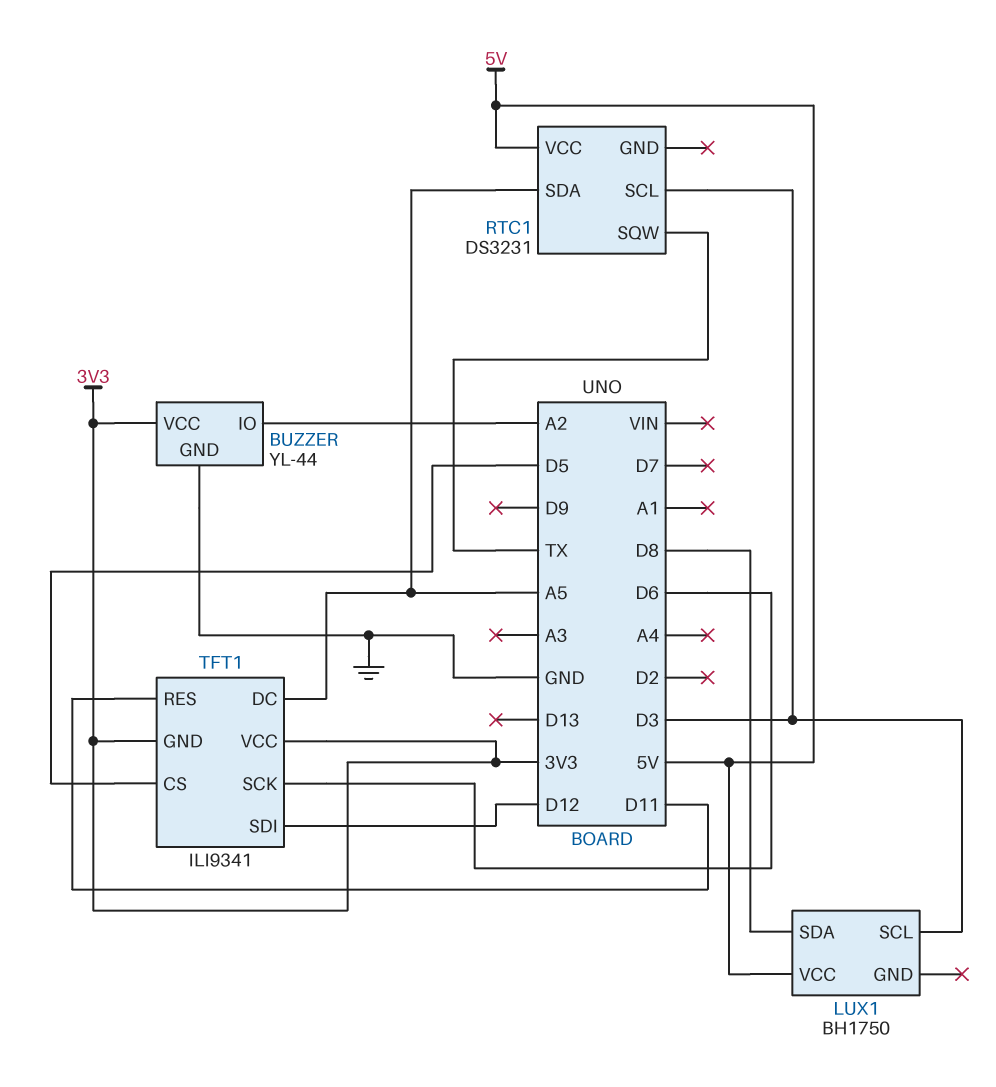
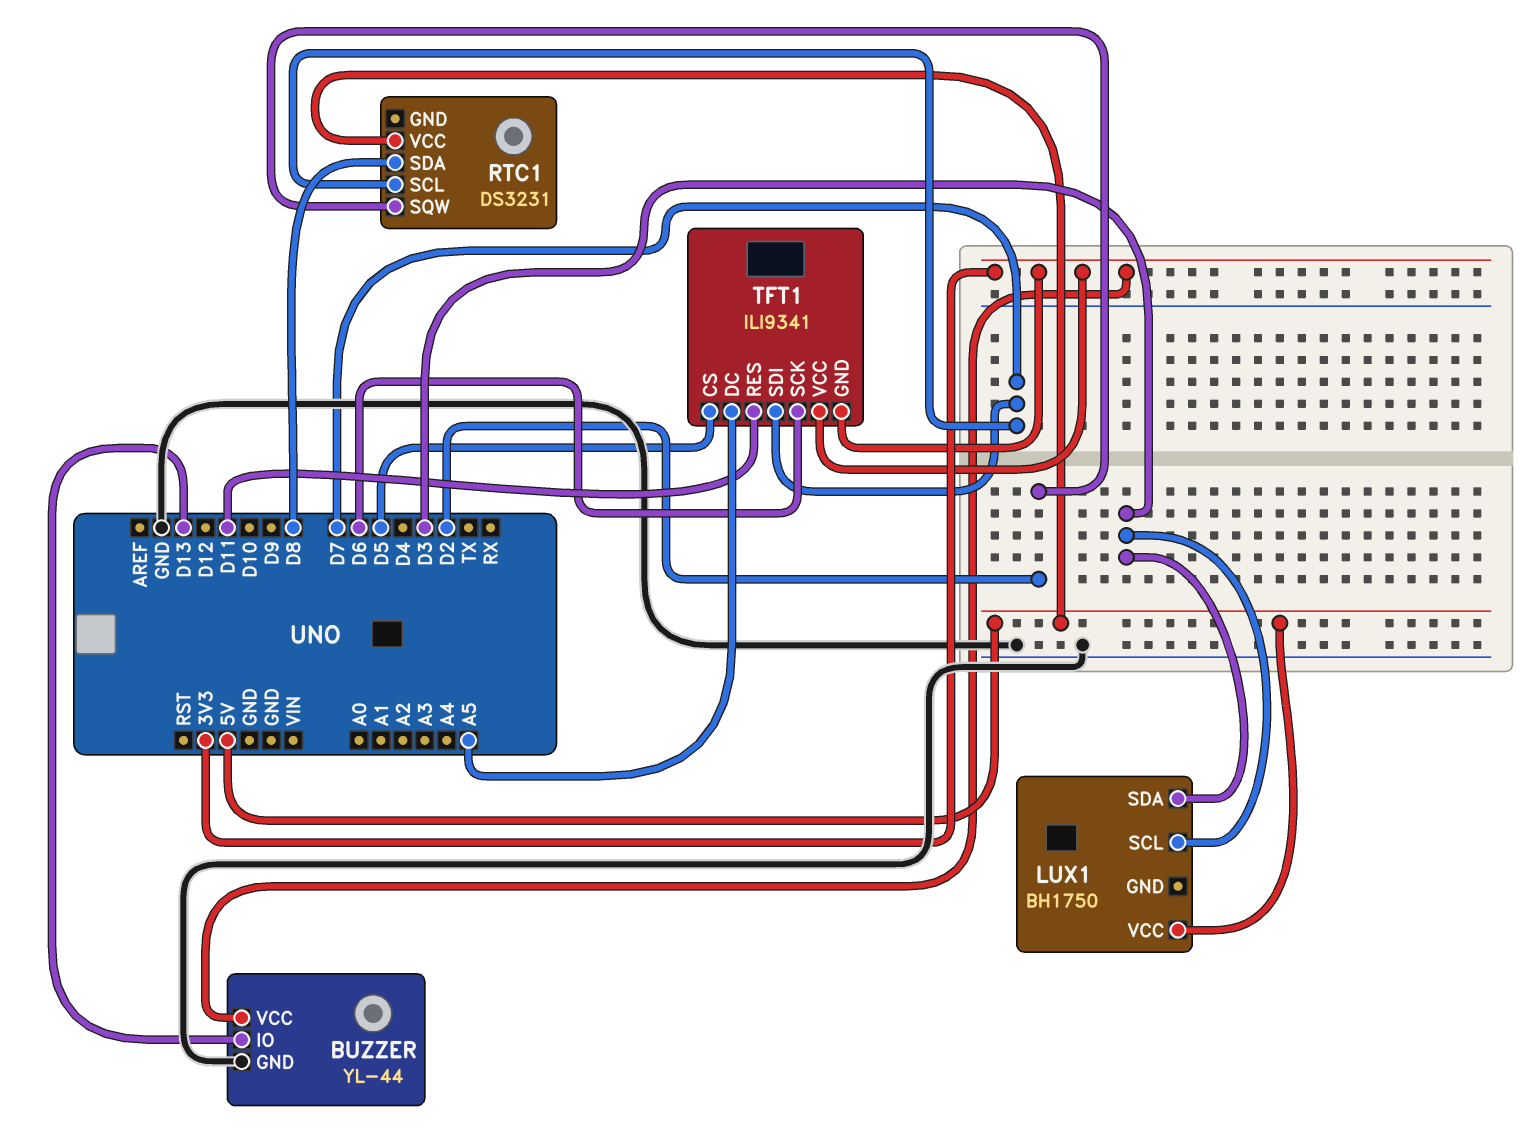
BUZZER pin IO: A2 -> D13
LUX1 pin SDA: D8 -> D3
RTC1 pin SCL: D3 -> D7
RTC1 pin SDA: A5 -> D8
RTC1 pin SQW: TX -> D2
TFT1 pin SDI: D12 -> D7

